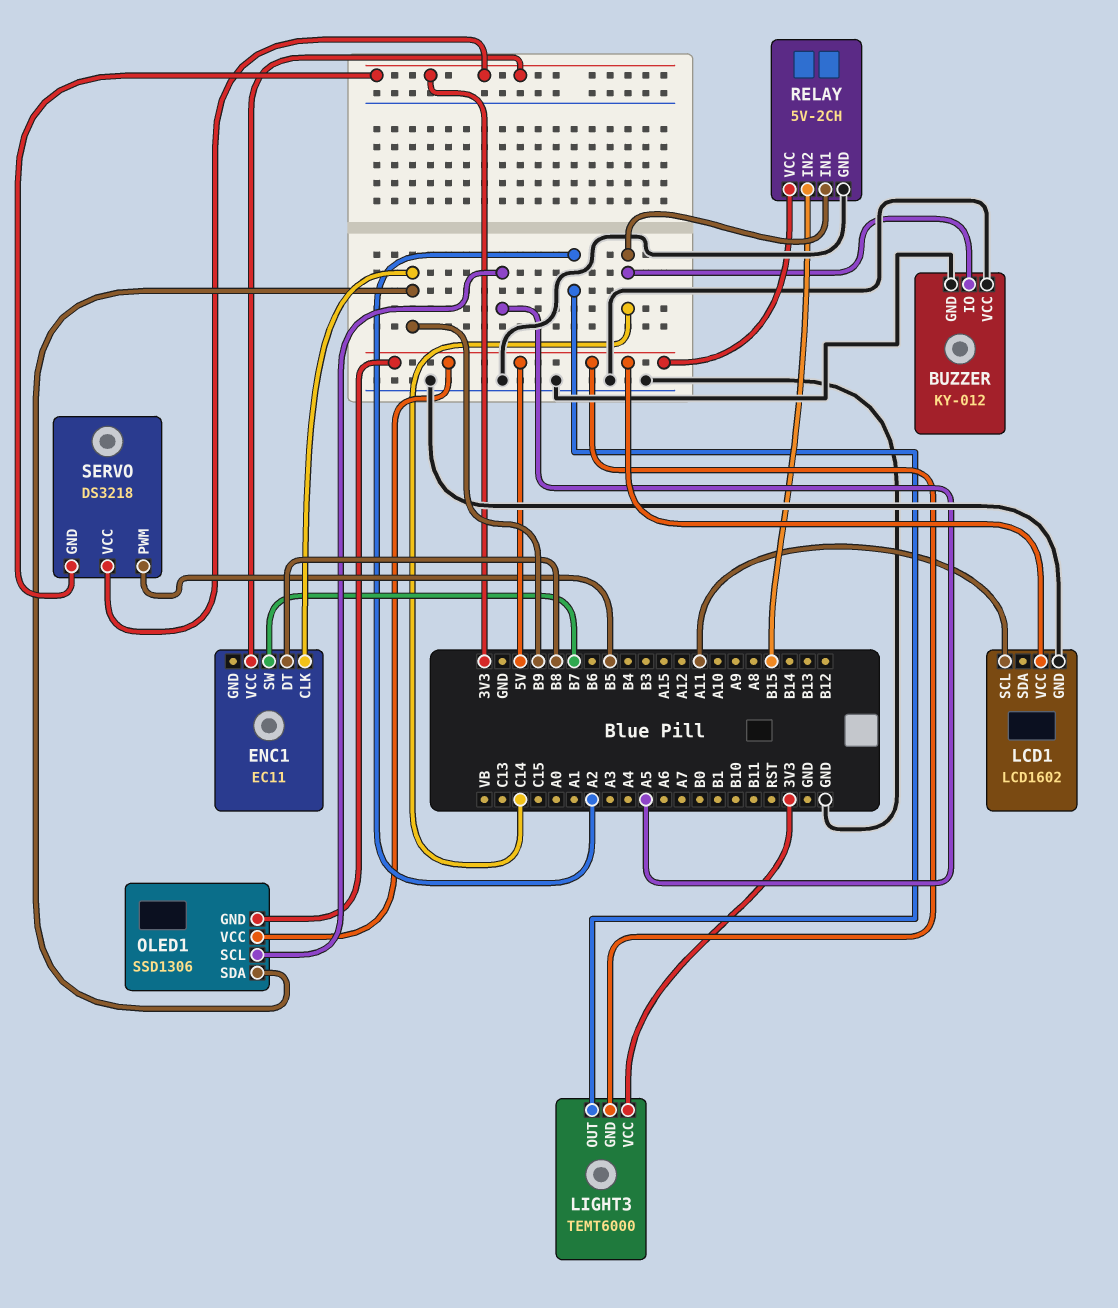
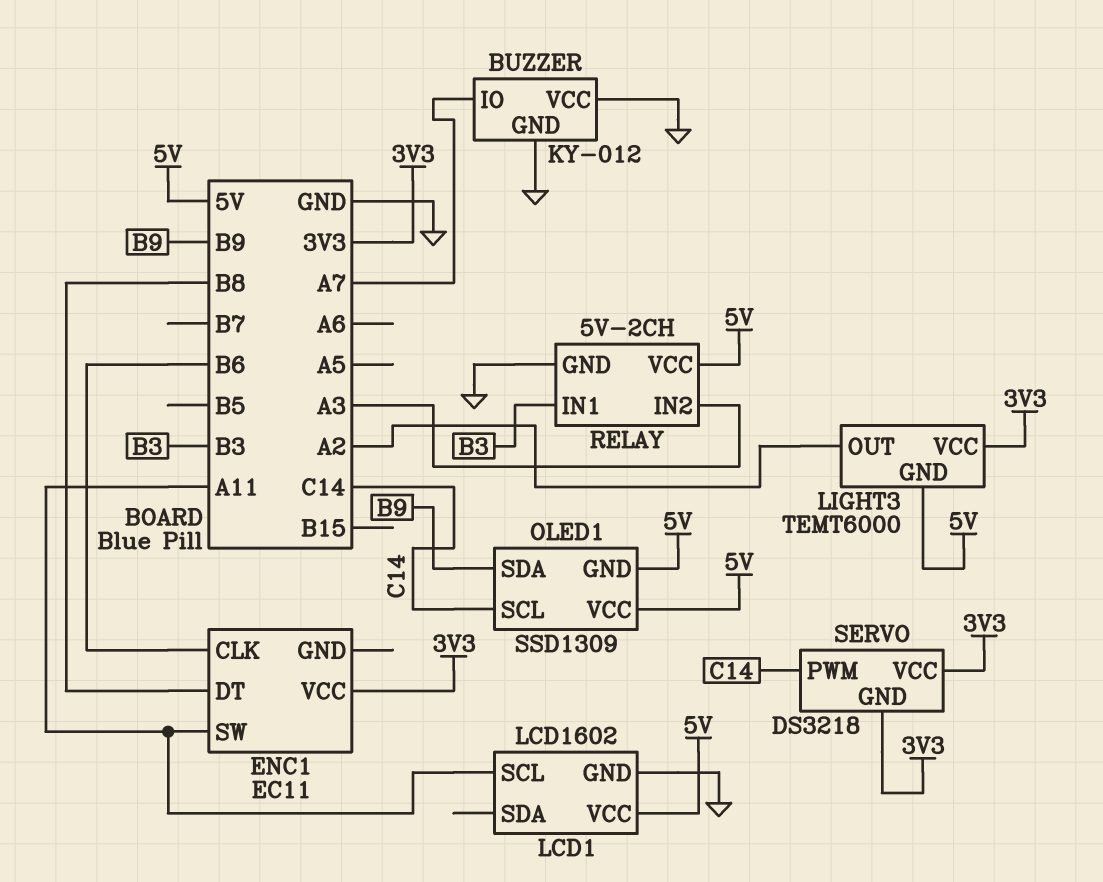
BUZZER pin IO: C14 -> A7
ENC1 pin CLK: B9 -> B6
ENC1 pin SW: B7 -> A11
OLED1: SSD1306 -> SSD1309
OLED1 pin SCL: A5 -> C14
RELAY pin IN1: C14 -> B3
RELAY pin IN2: B15 -> A3
SERVO pin PWM: B5 -> C14

